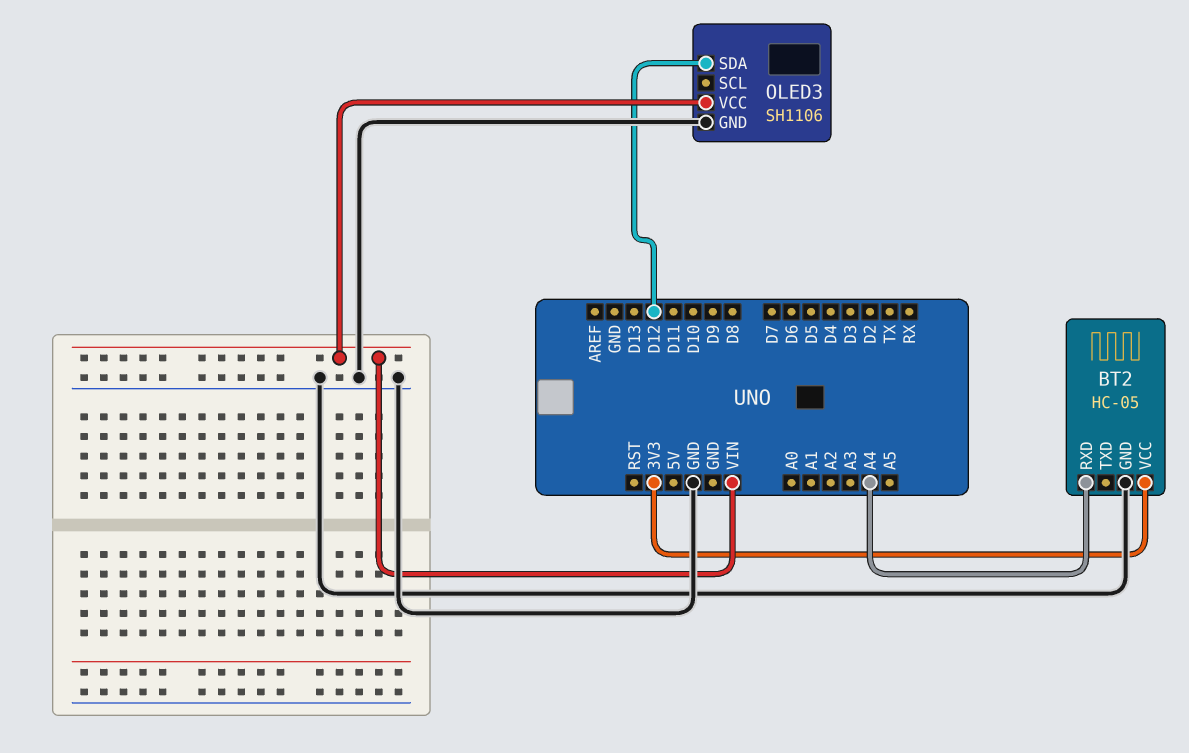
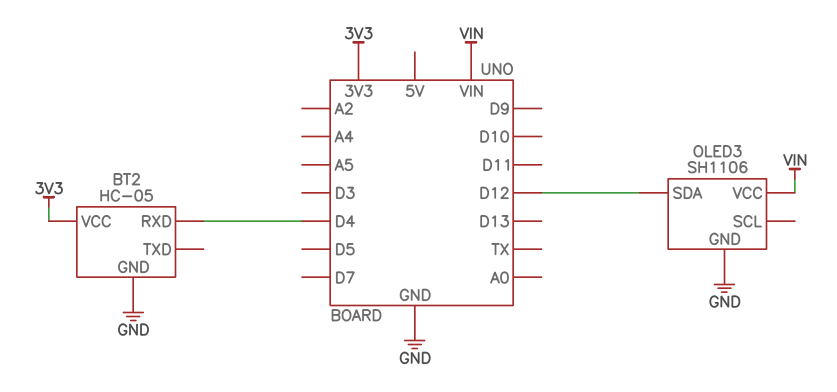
BT2 pin RXD: A4 -> D4

